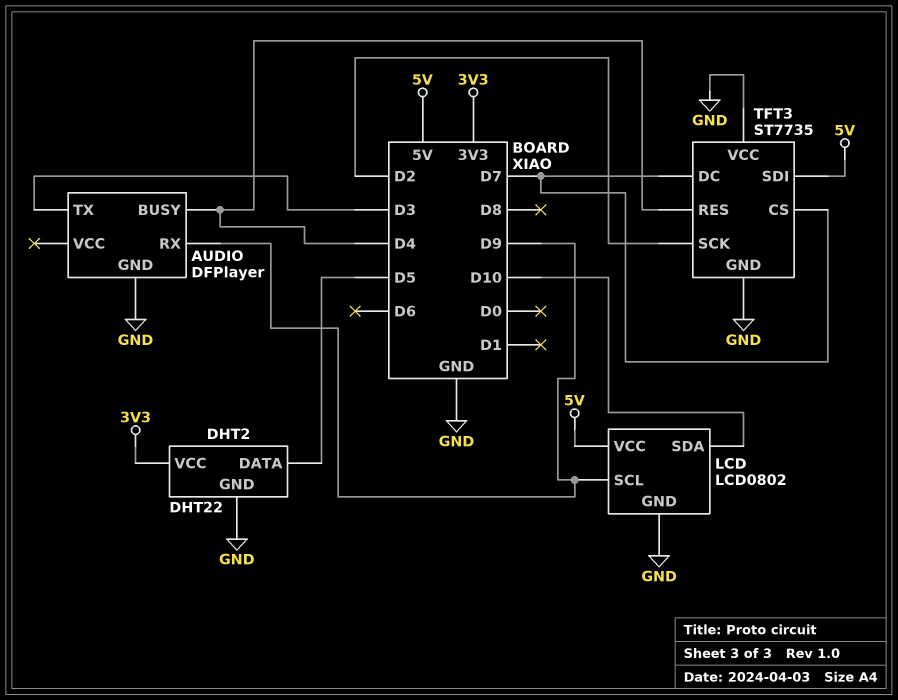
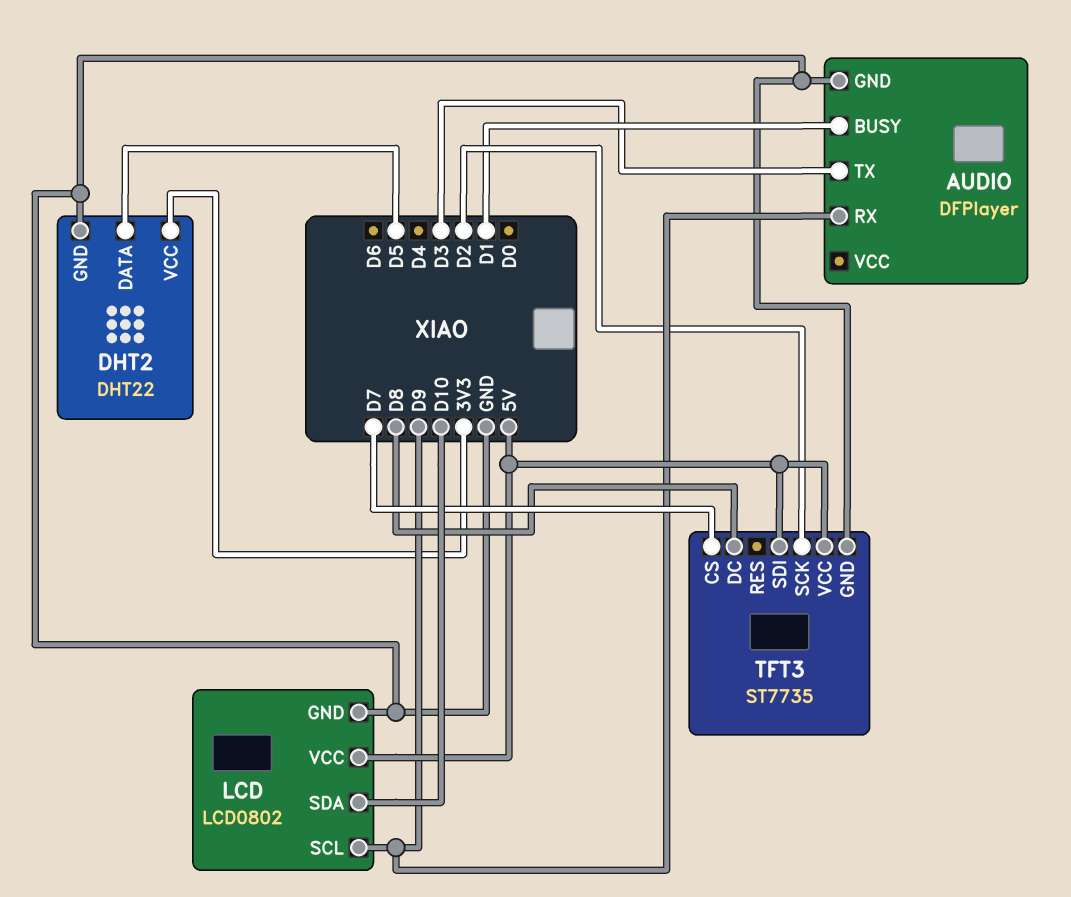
AUDIO pin BUSY: D4 -> D1
TFT3 pin DC: D7 -> D8
TFT3 pin RES: D4 -> none
TFT3 pin VCC: GND -> 5V

